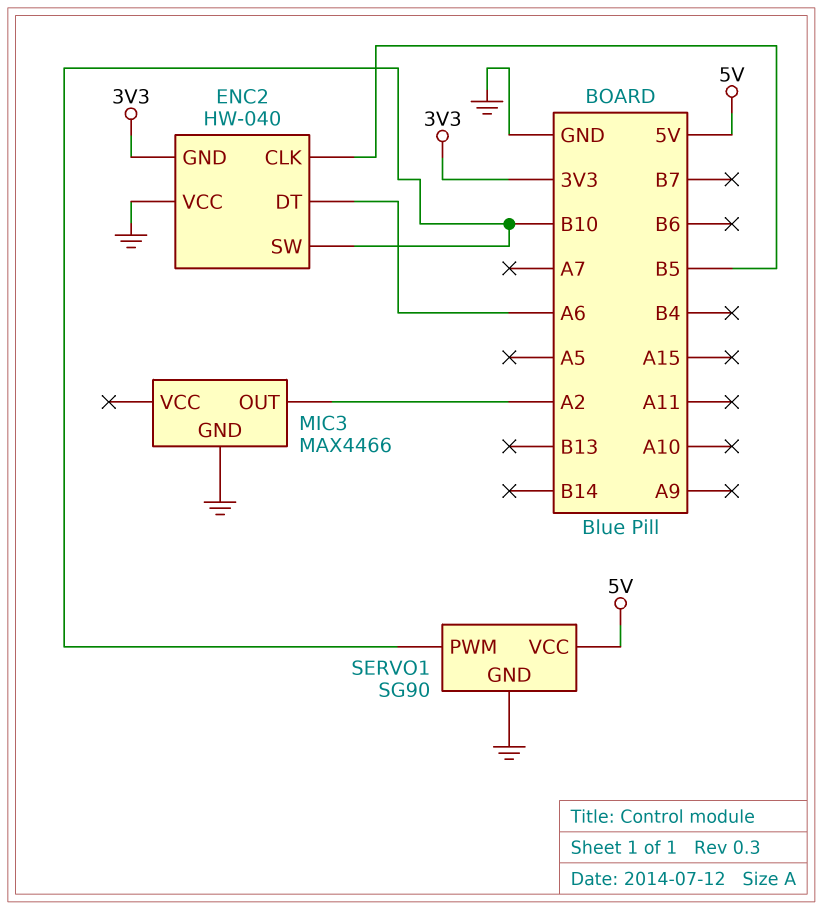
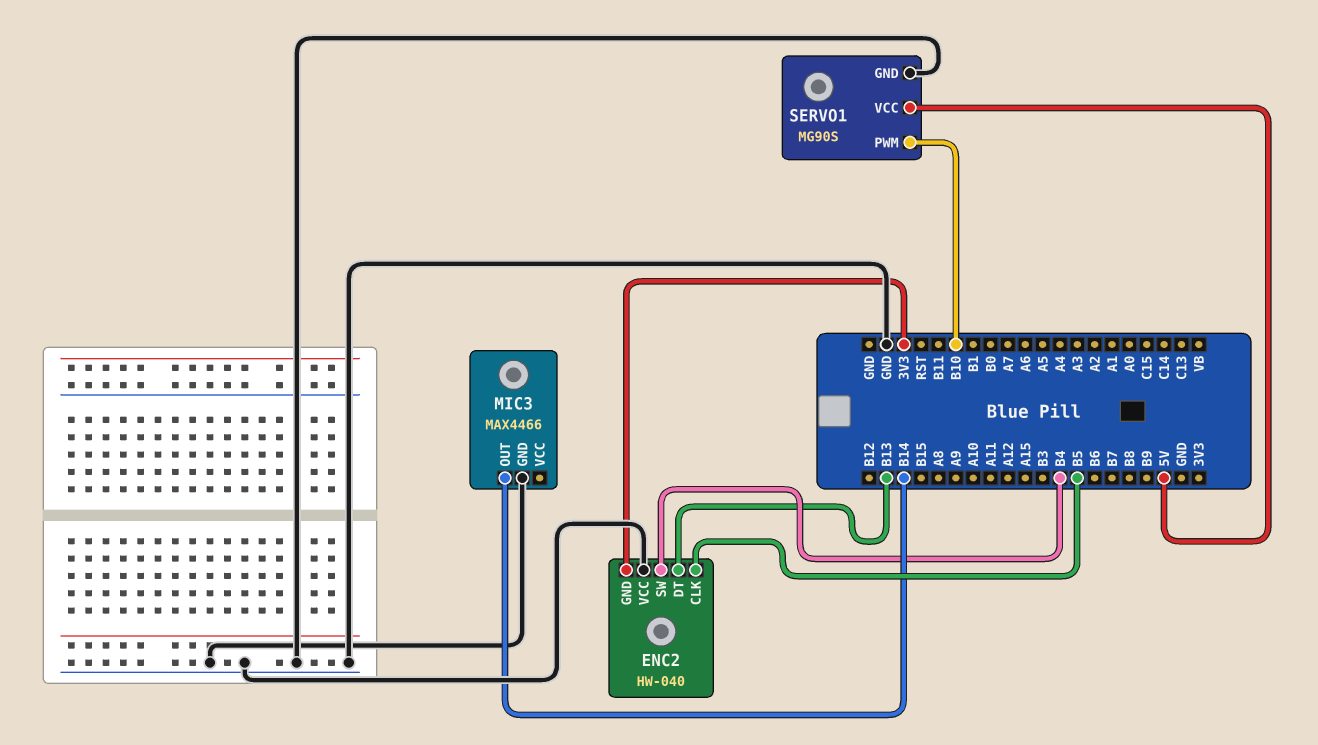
ENC2 pin DT: A6 -> B13
ENC2 pin SW: B10 -> B4
MIC3 pin OUT: A2 -> B14
SERVO1: SG90 -> MG90S

